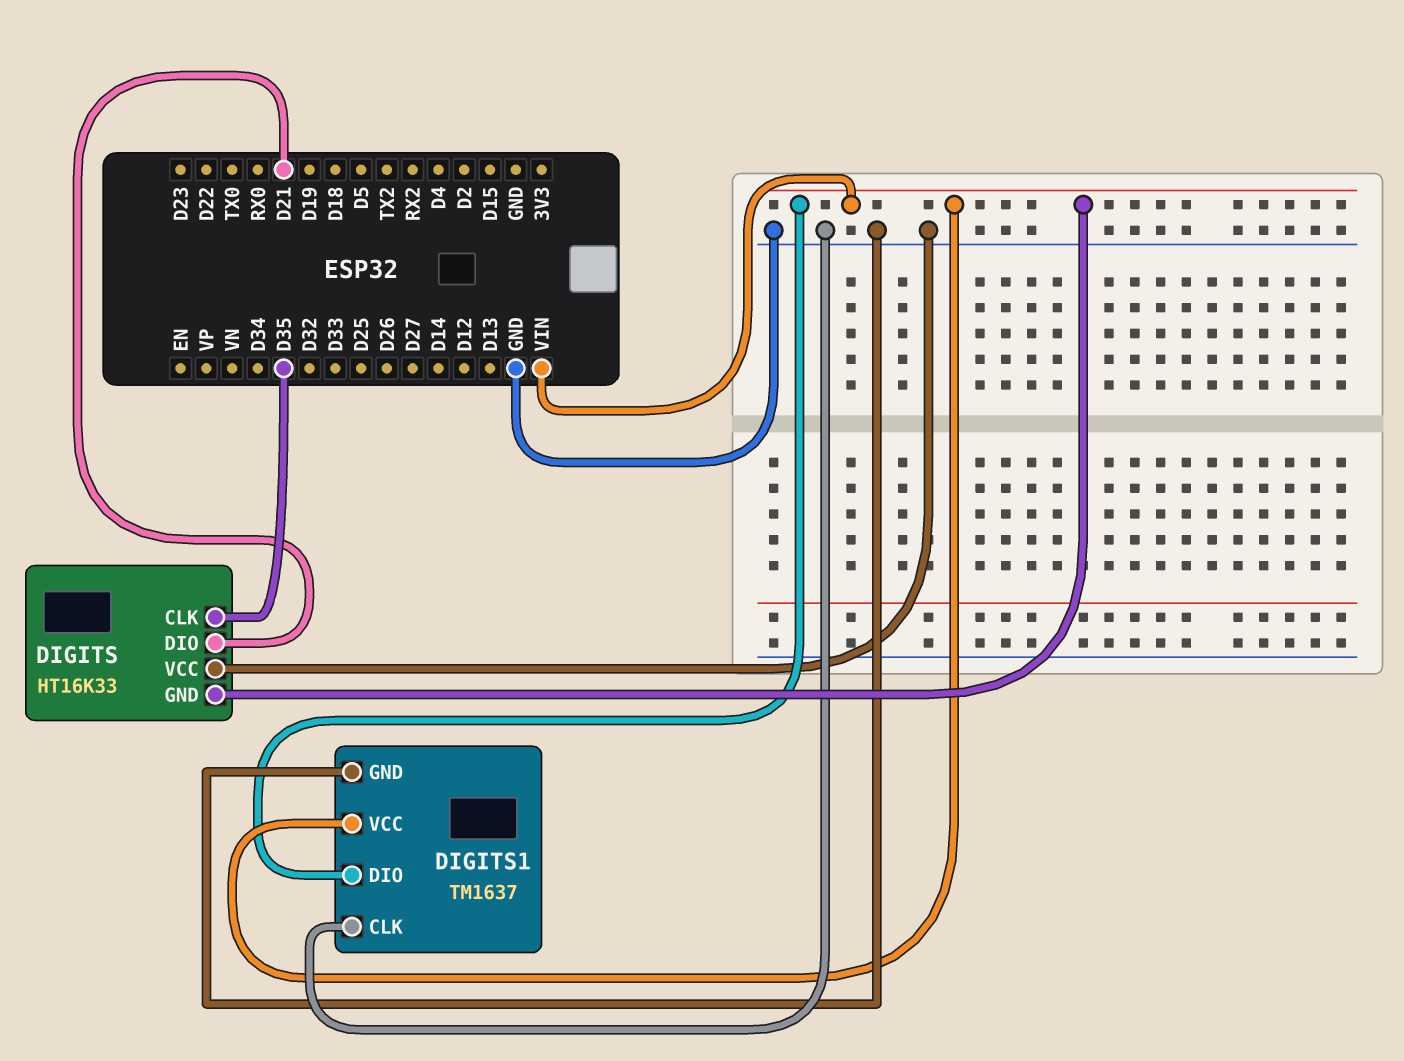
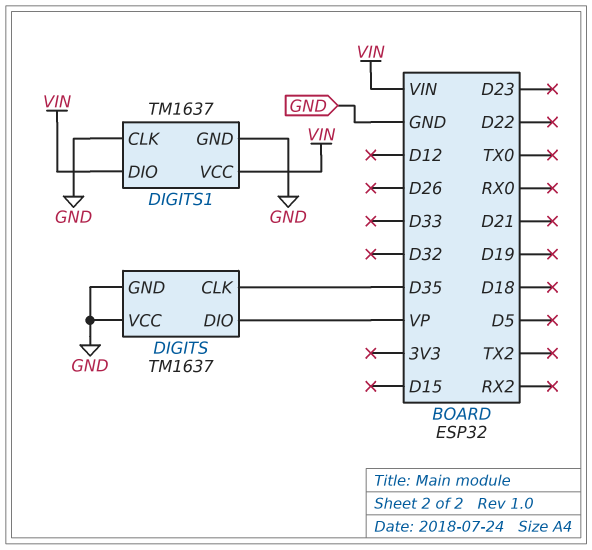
DIGITS: HT16K33 -> TM1637
DIGITS pin DIO: D21 -> VP
DIGITS pin GND: VIN -> GND

